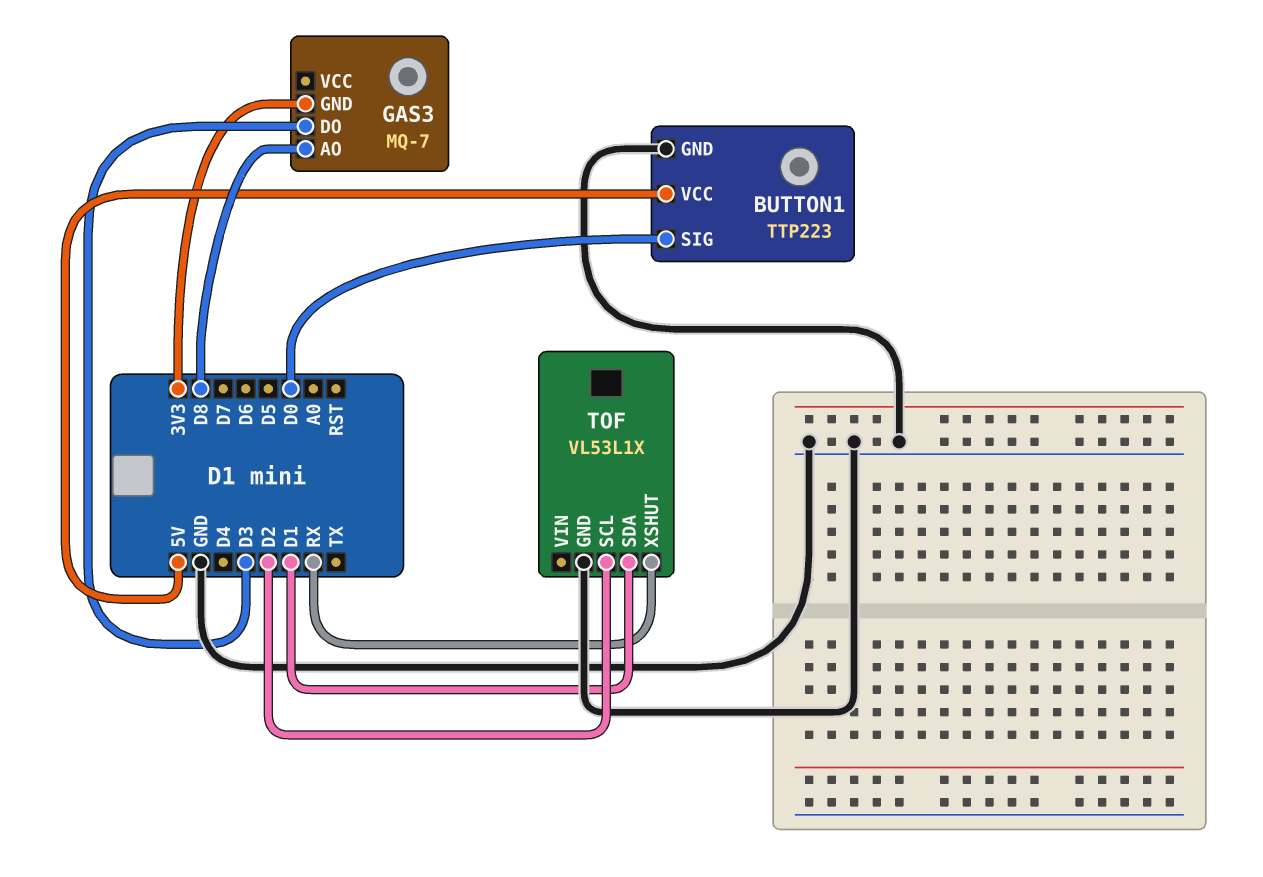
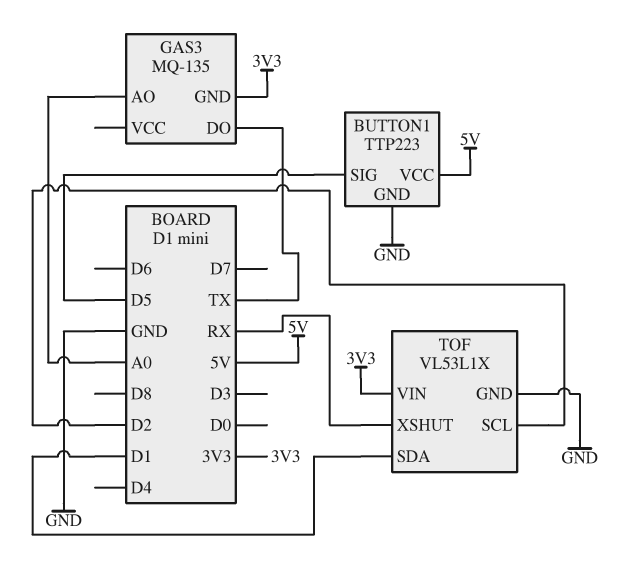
BUTTON1 pin SIG: D0 -> D5
GAS3: MQ-7 -> MQ-135
GAS3 pin AO: D8 -> A0
GAS3 pin DO: D3 -> TX
TOF pin VIN: none -> 3V3

